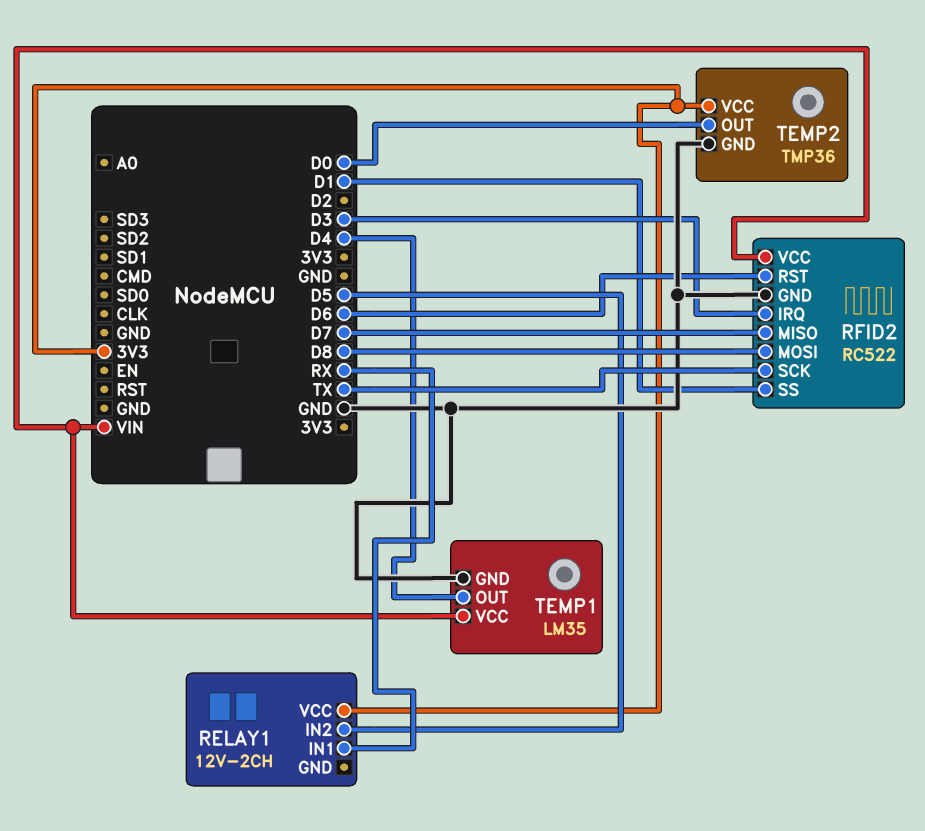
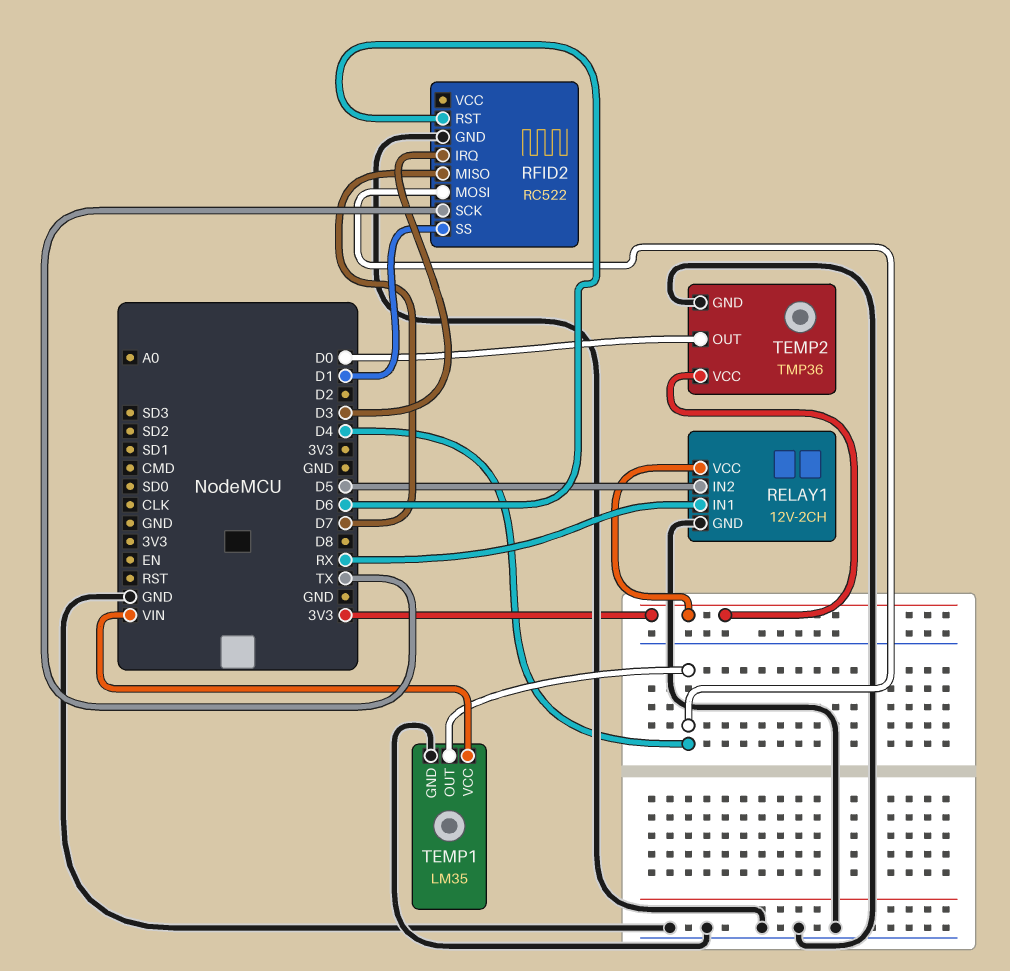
RELAY1 pin GND: none -> GND
RFID2 pin MOSI: D8 -> D4
RFID2 pin VCC: VIN -> none

